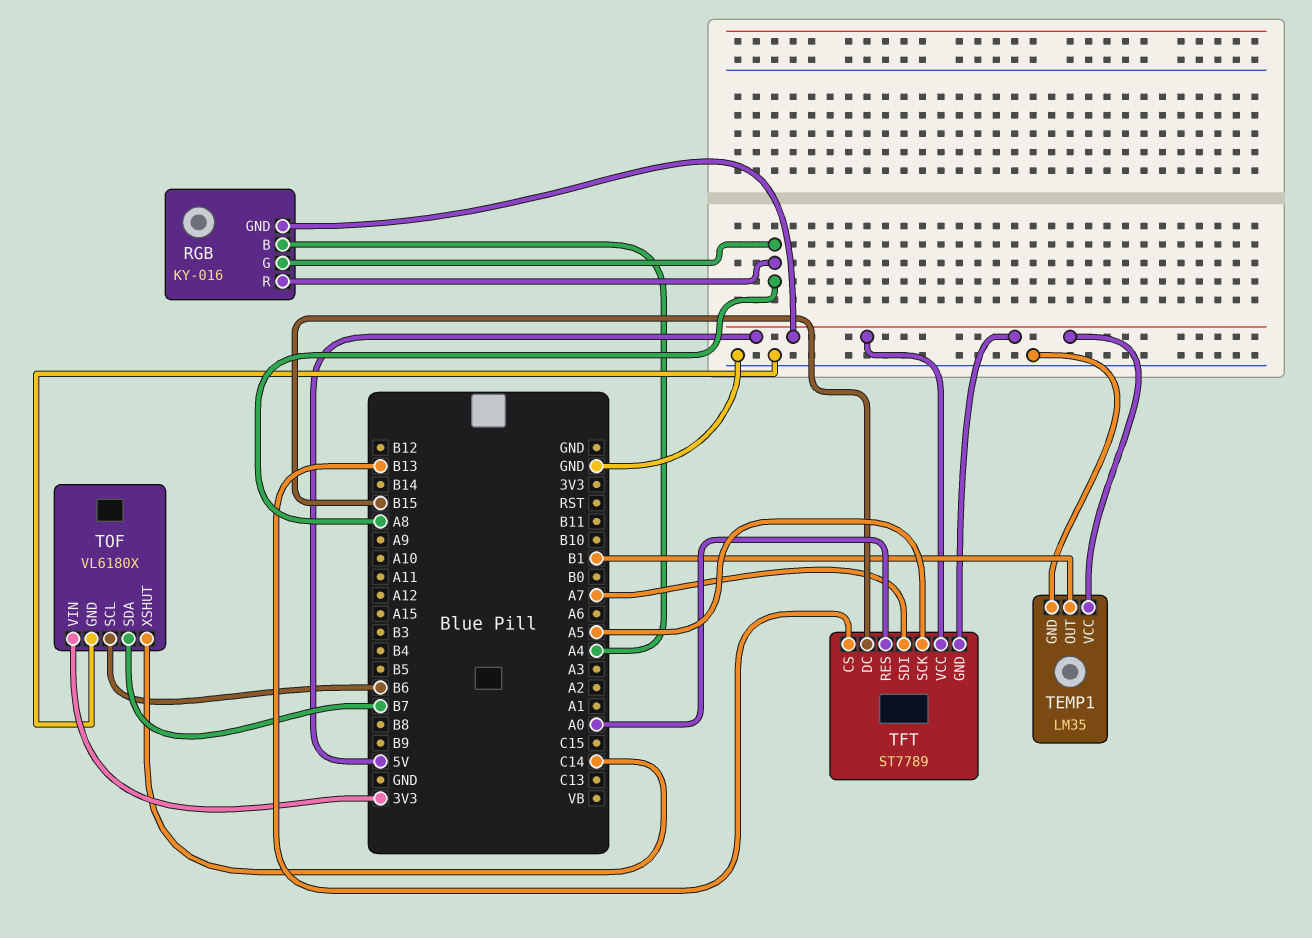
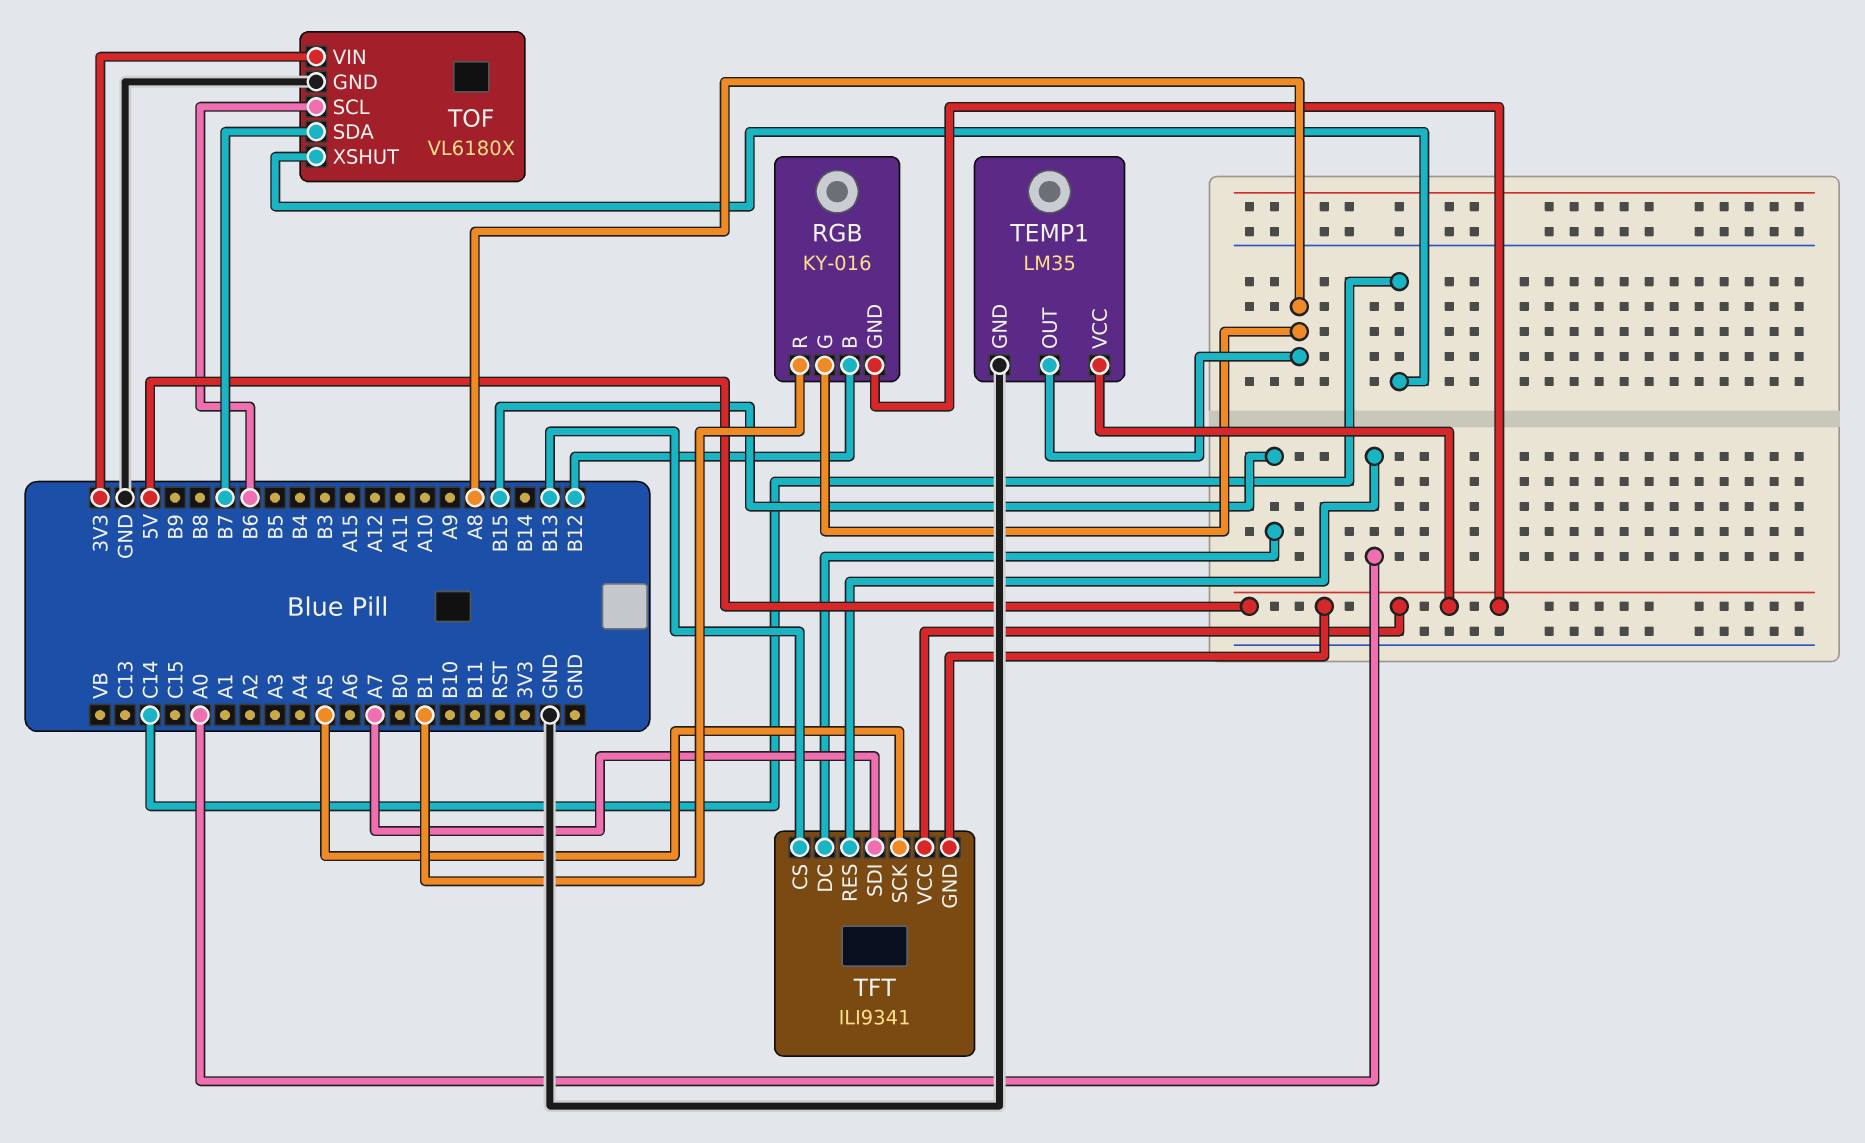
RGB pin B: A4 -> B12
RGB pin R: A8 -> B1
TEMP1 pin OUT: B1 -> A8
TFT: ST7789 -> ILI9341

